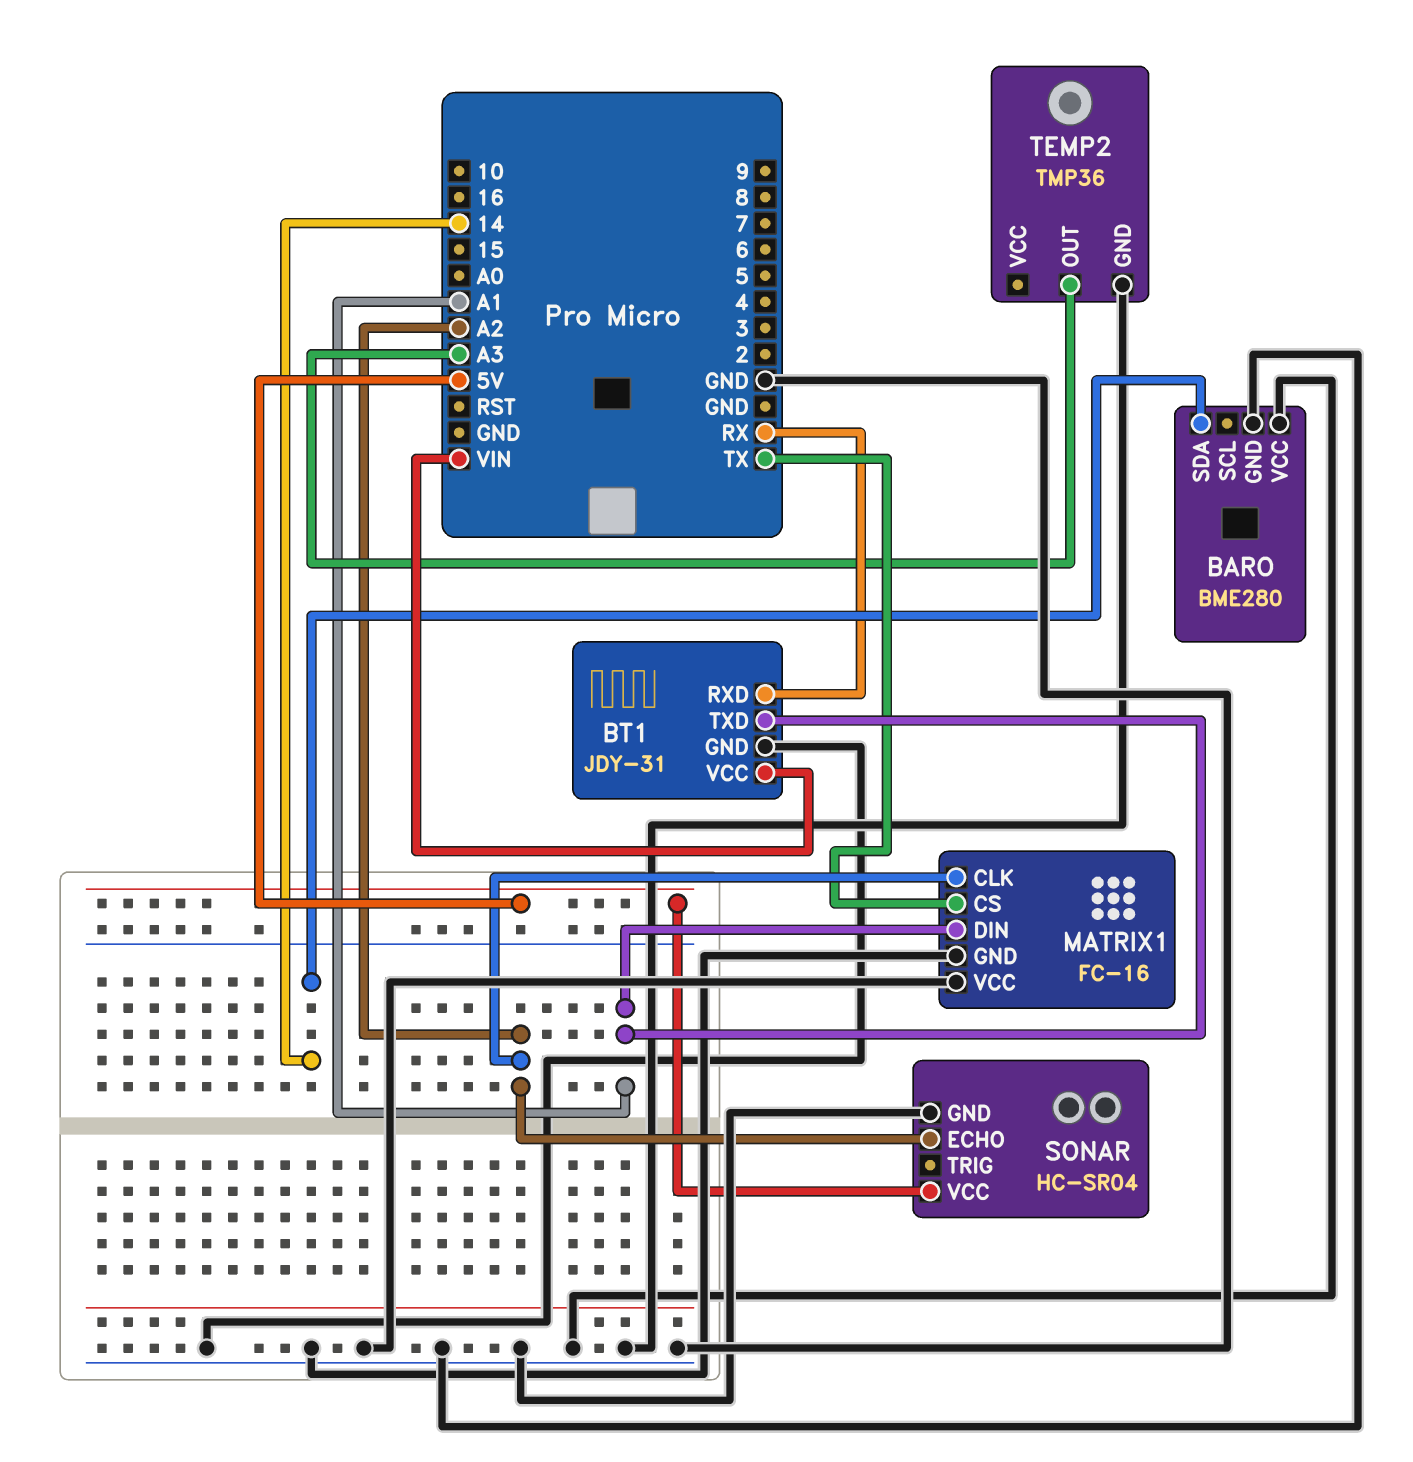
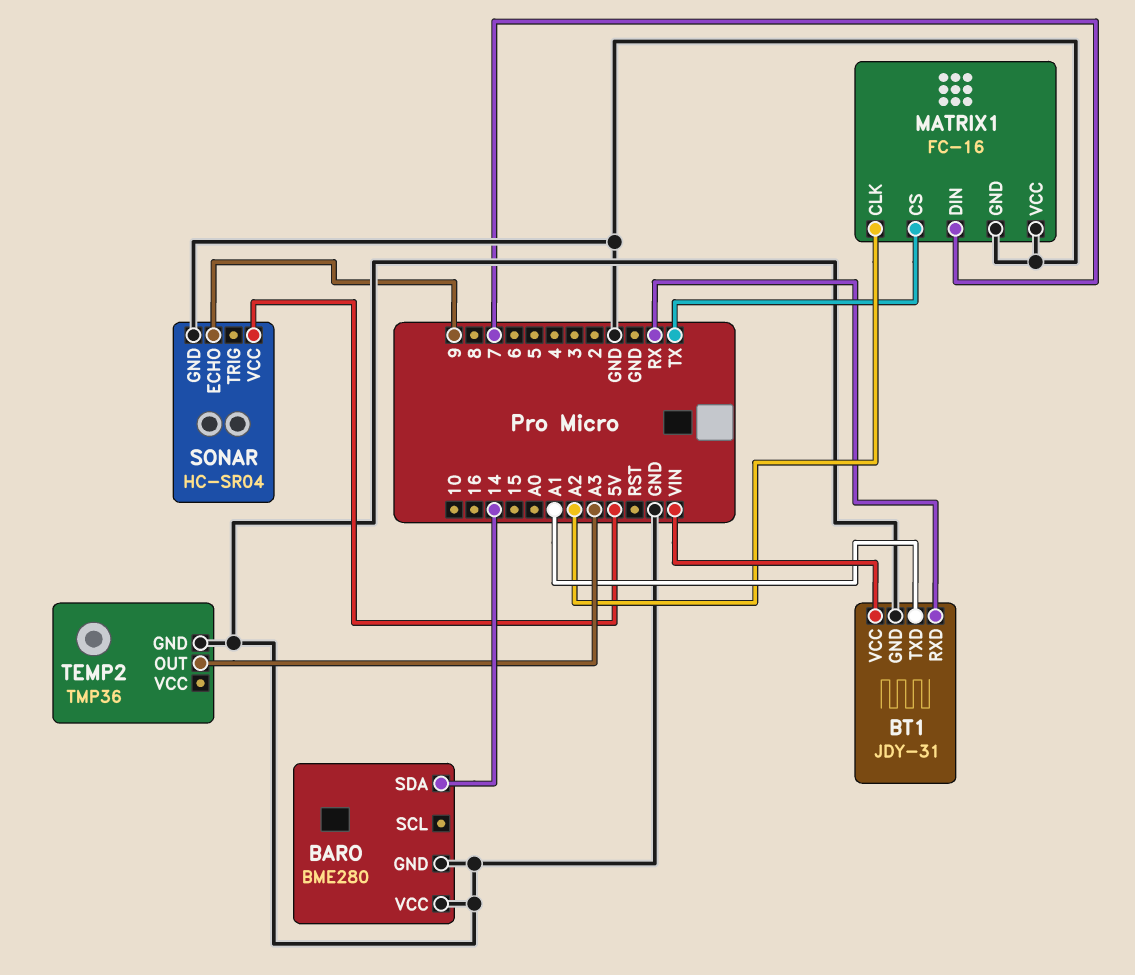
MATRIX1 pin DIN: A1 -> 7
SONAR pin ECHO: A2 -> 9

